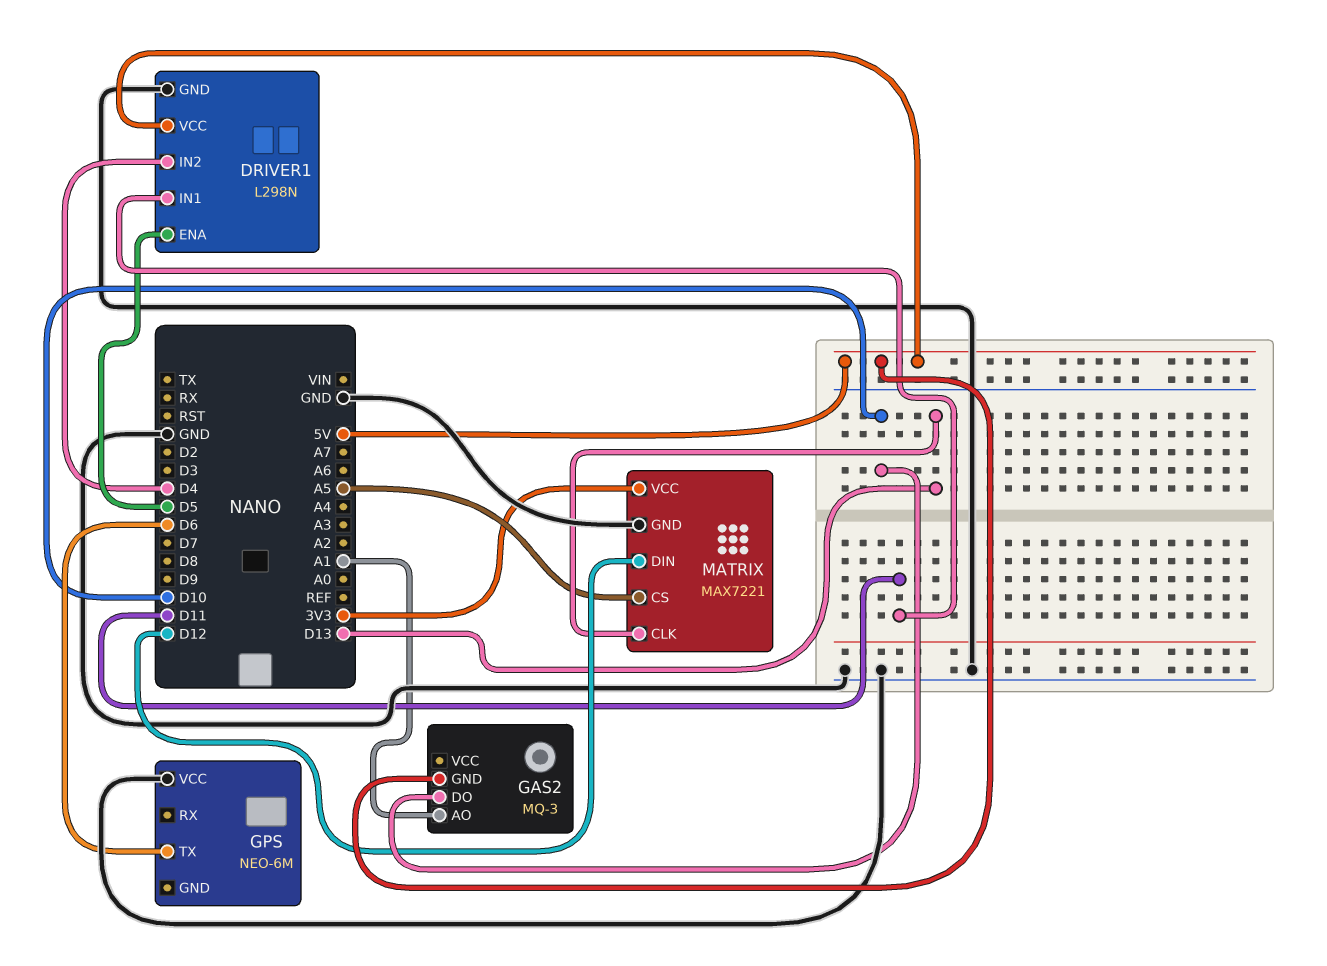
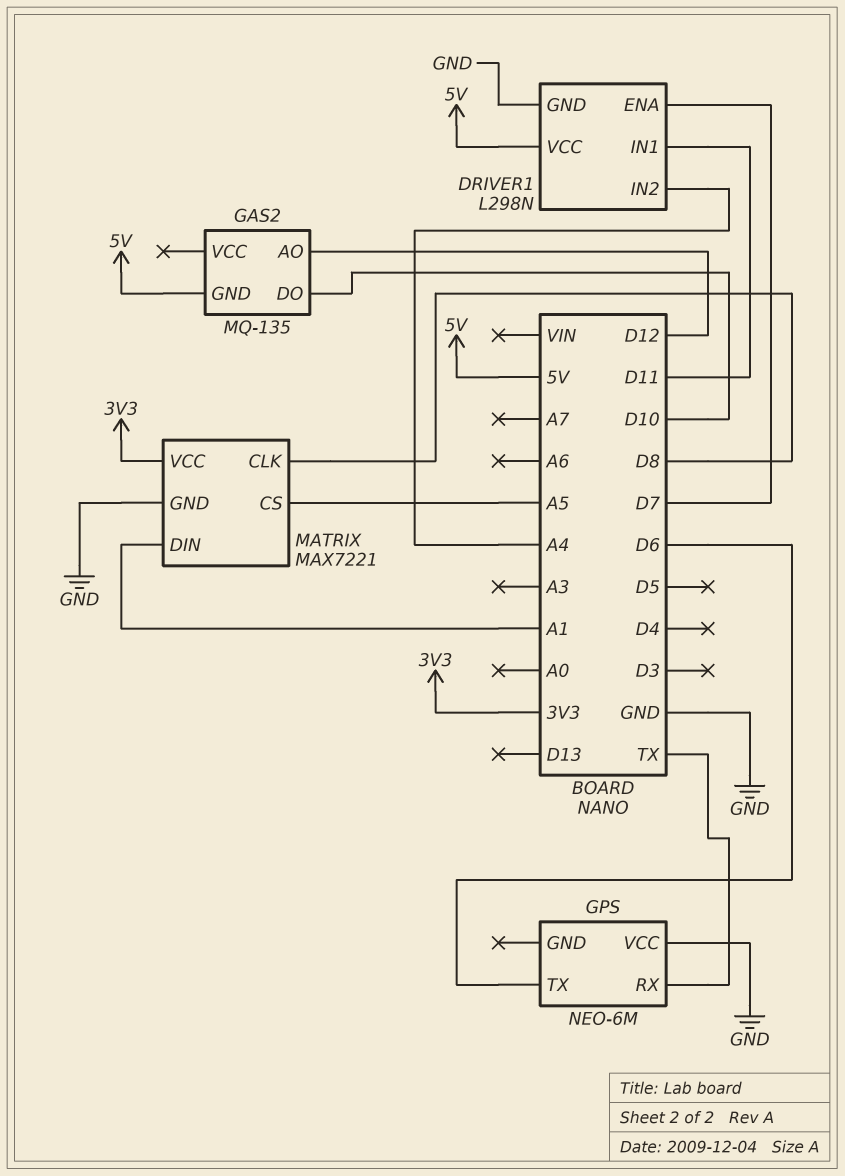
DRIVER1 pin ENA: D5 -> D7
DRIVER1 pin IN2: D4 -> A4
GAS2: MQ-3 -> MQ-135
GAS2 pin AO: A1 -> D12
GPS pin RX: none -> TX
MATRIX pin CLK: D13 -> D8
MATRIX pin DIN: D12 -> A1

